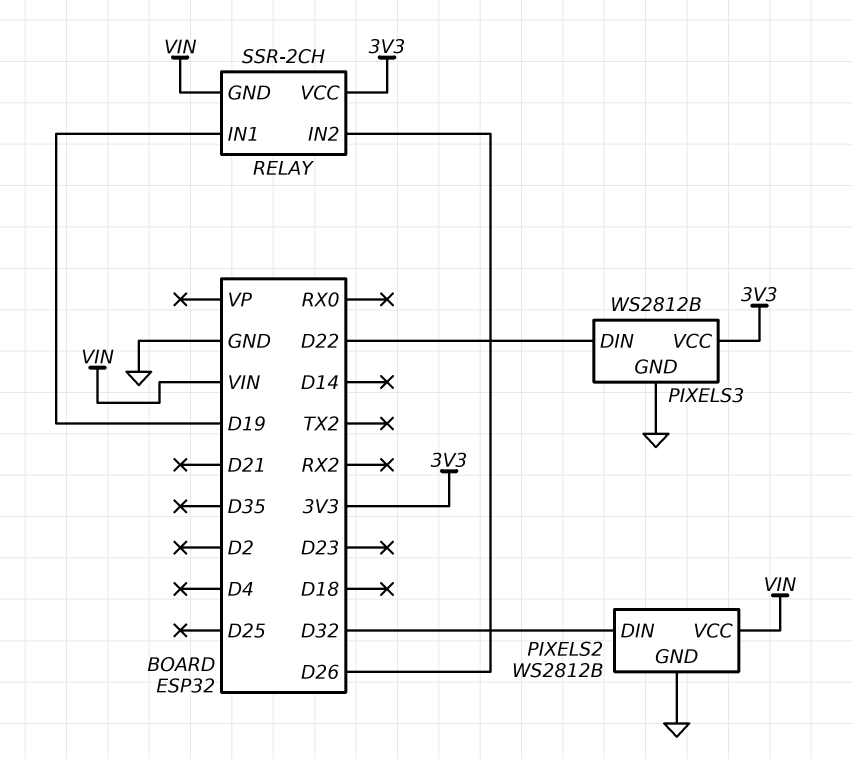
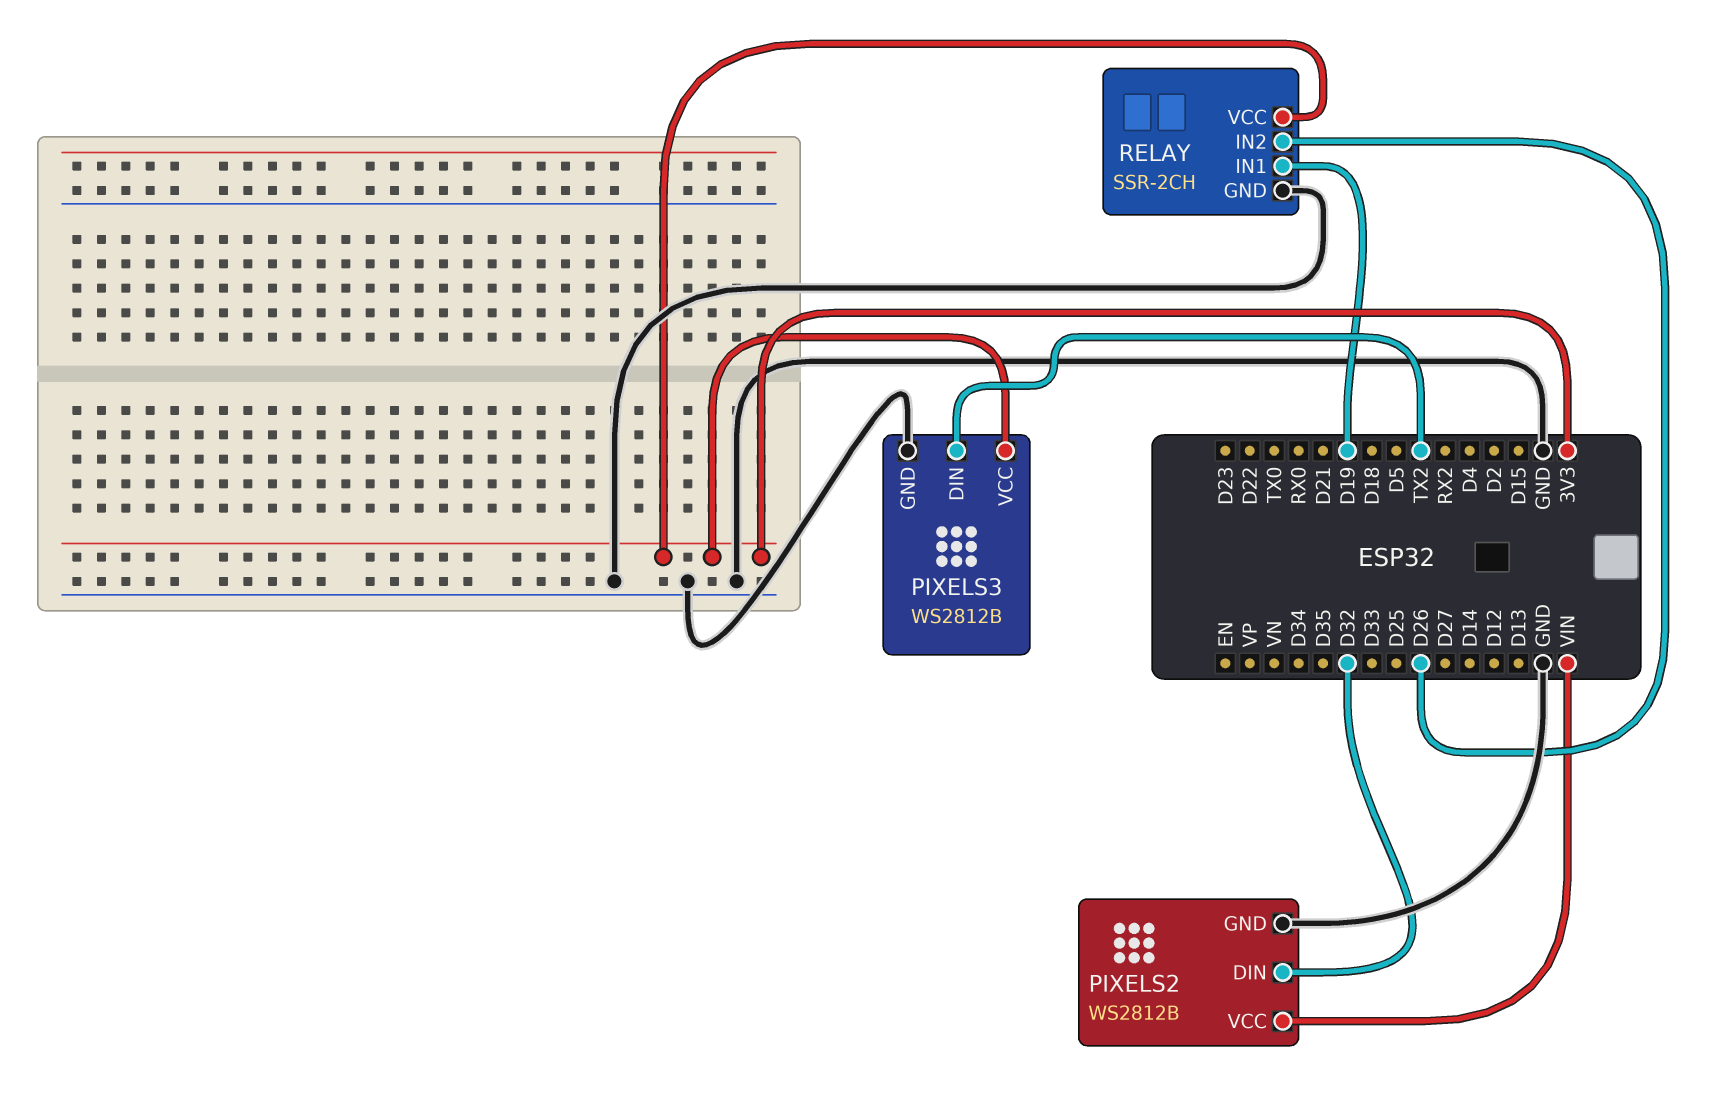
PIXELS3 pin DIN: D22 -> TX2
RELAY pin GND: VIN -> GND

